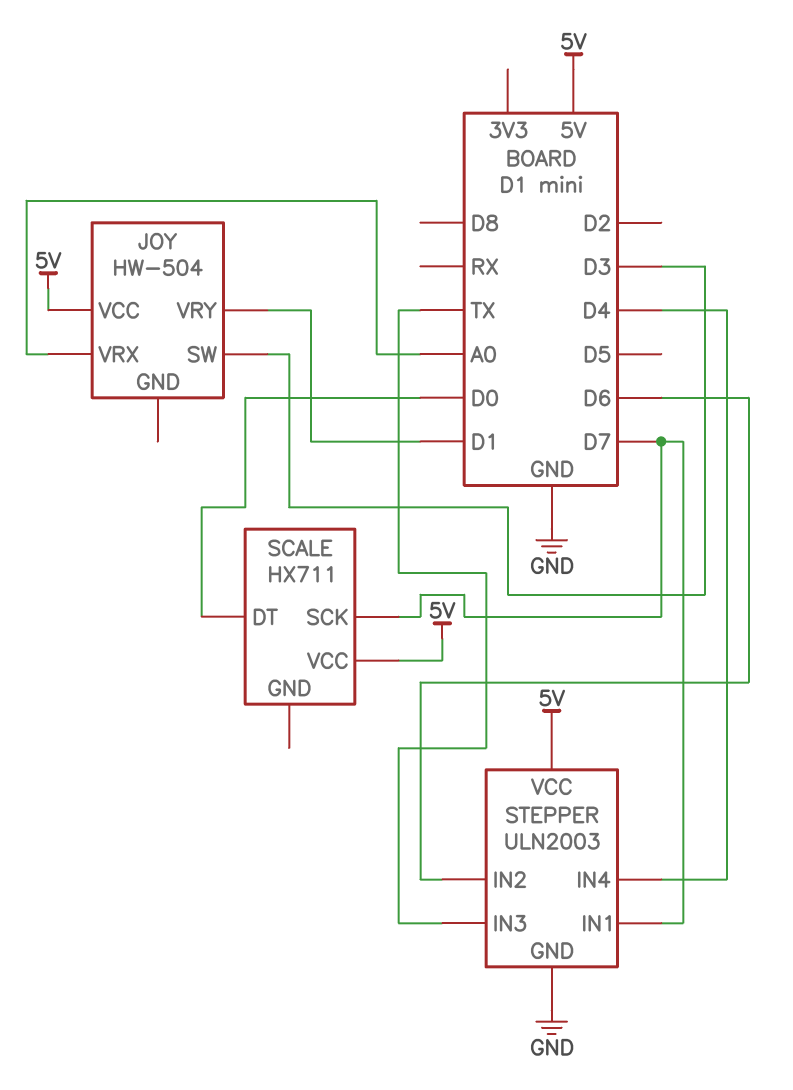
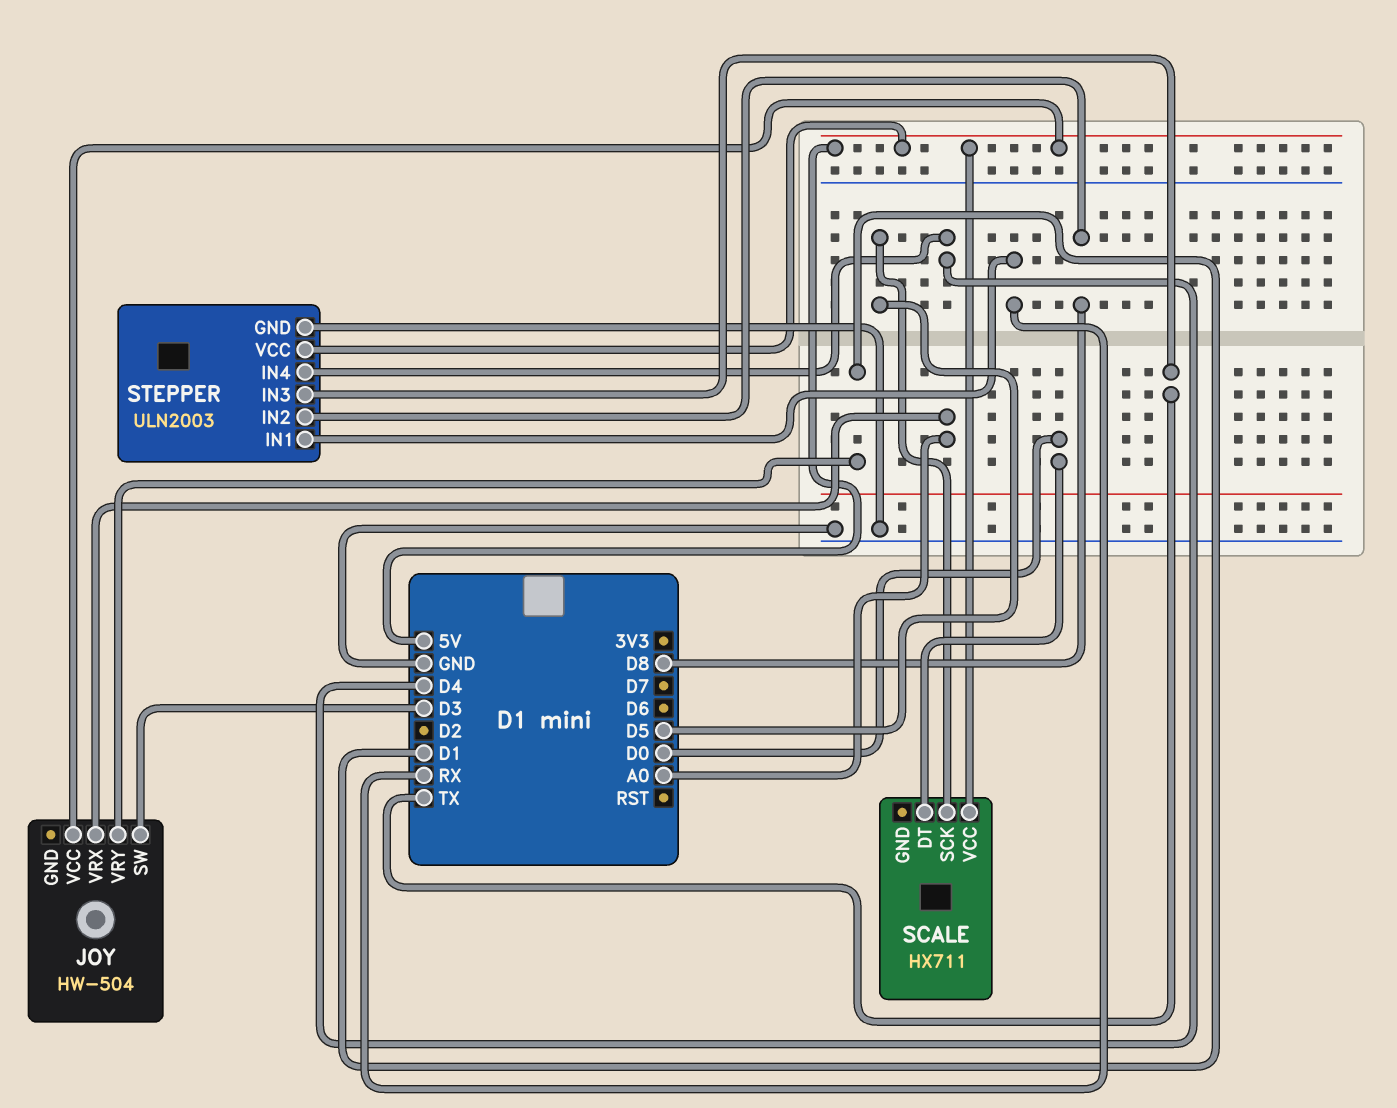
SCALE pin SCK: D7 -> D5
STEPPER pin IN1: D7 -> RX
STEPPER pin IN2: D6 -> D8

